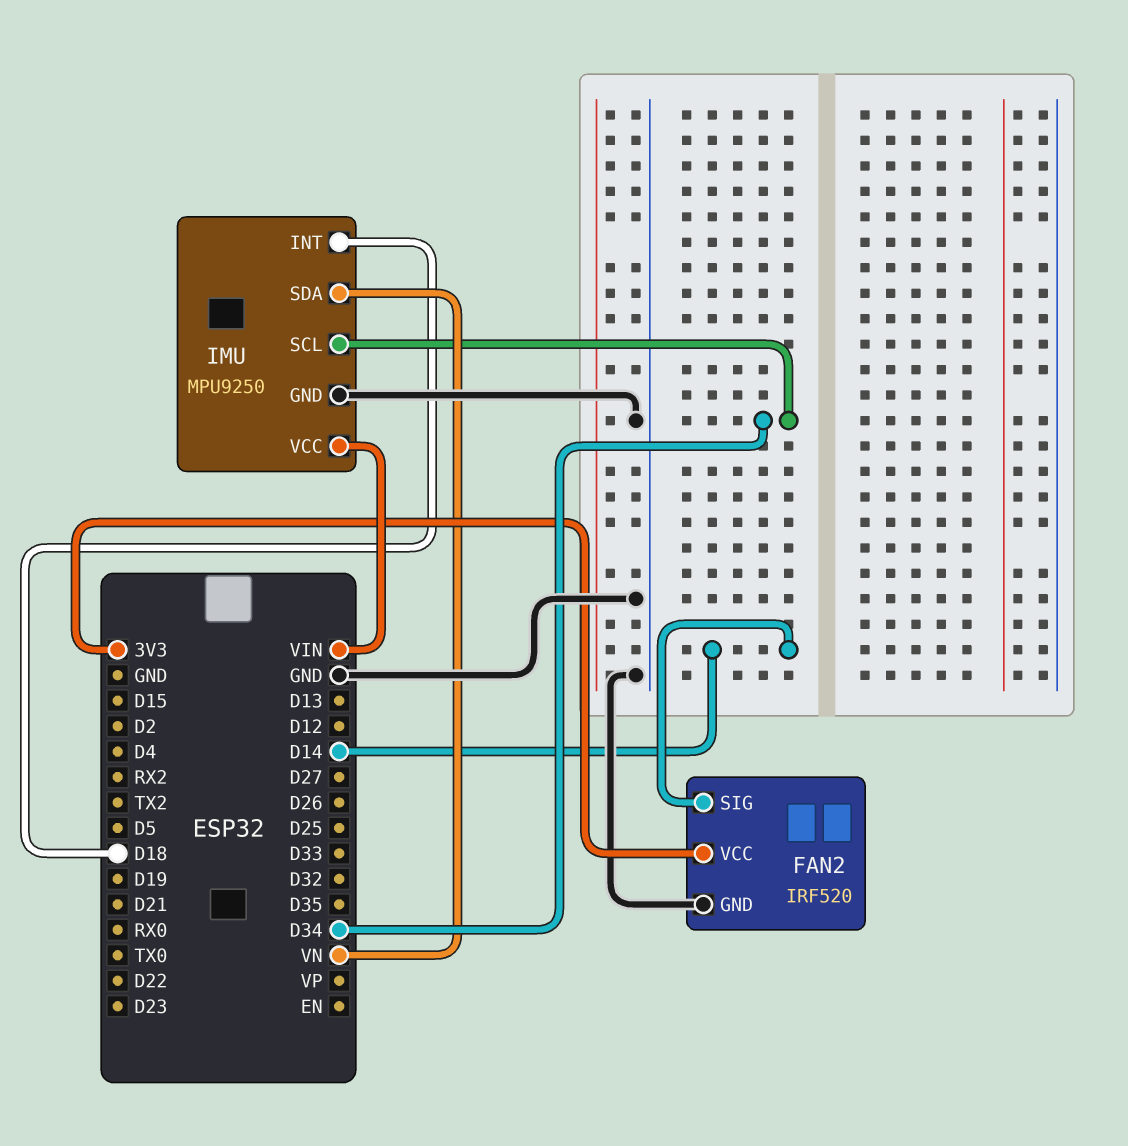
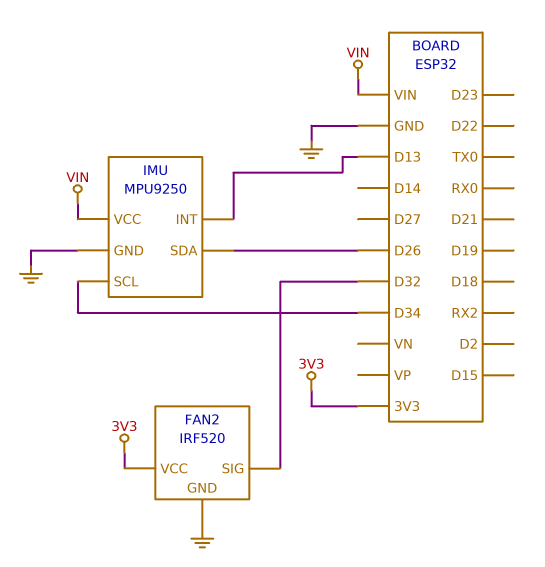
FAN2 pin SIG: D14 -> D32
IMU pin INT: D18 -> D13
IMU pin SDA: VN -> D26

